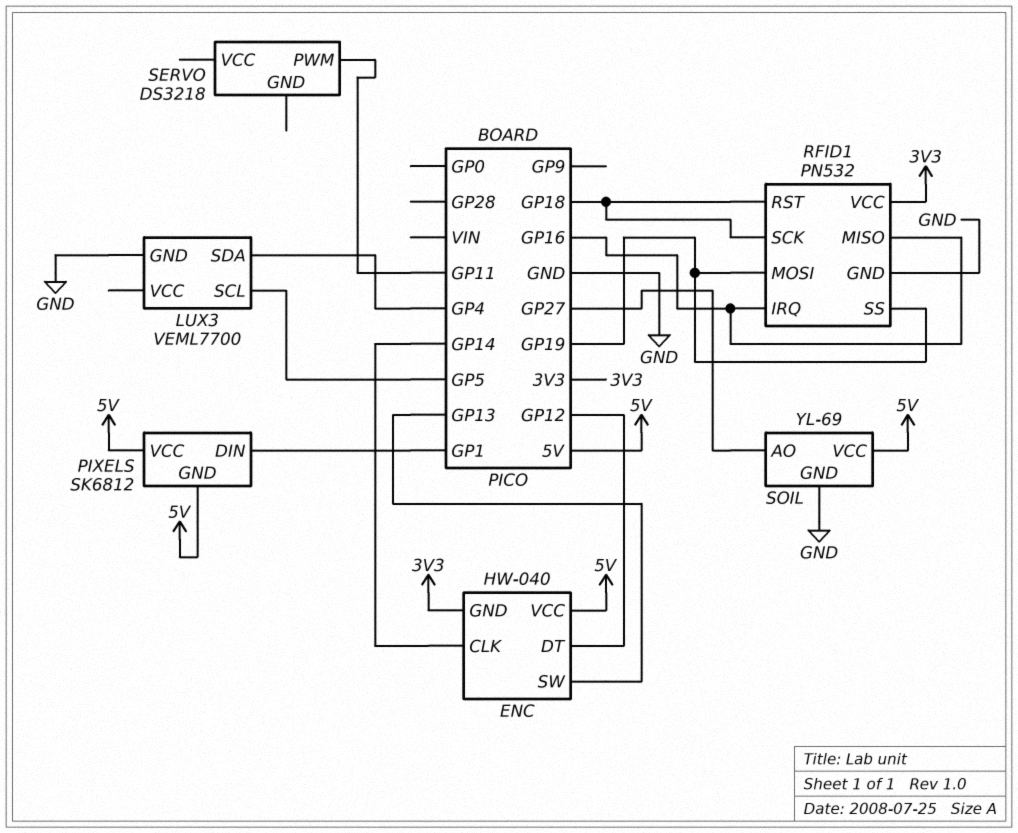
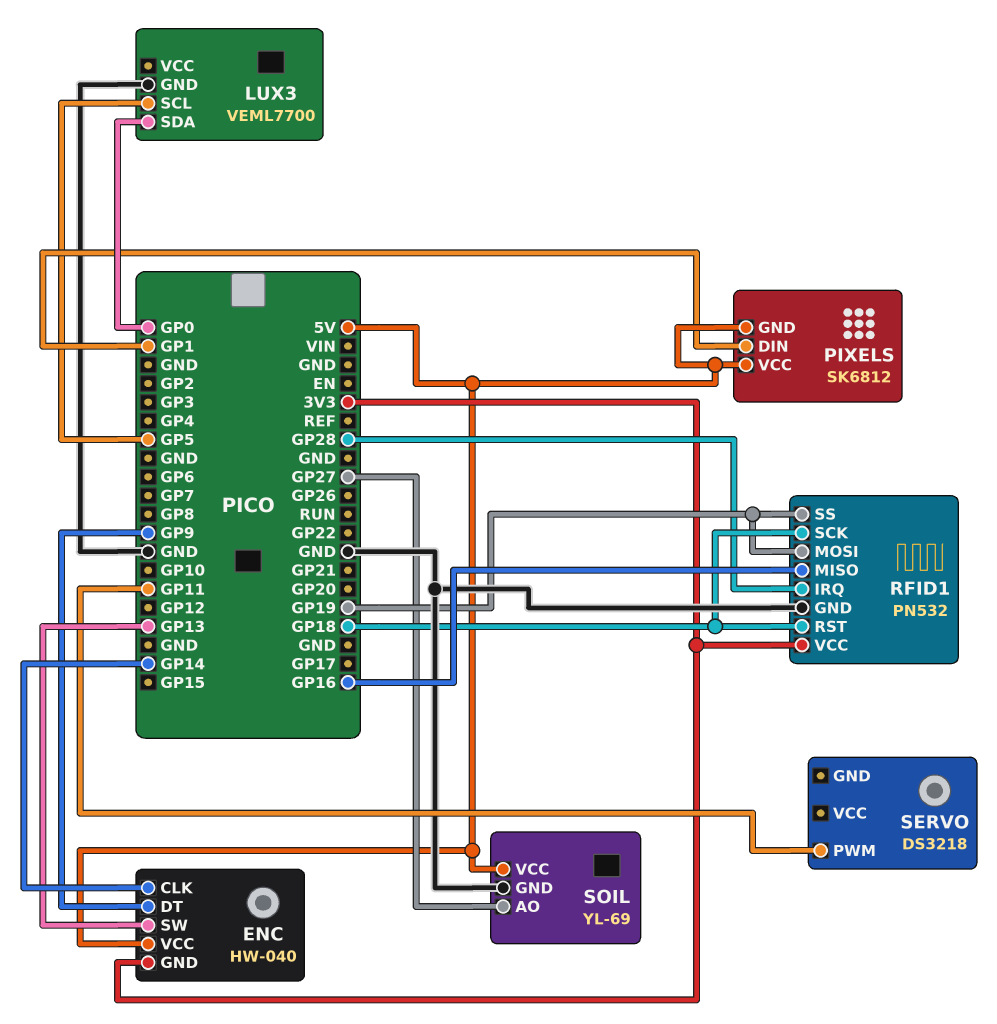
ENC pin DT: GP12 -> GP9
LUX3 pin SDA: GP4 -> GP0
RFID1 pin IRQ: GP16 -> GP28

